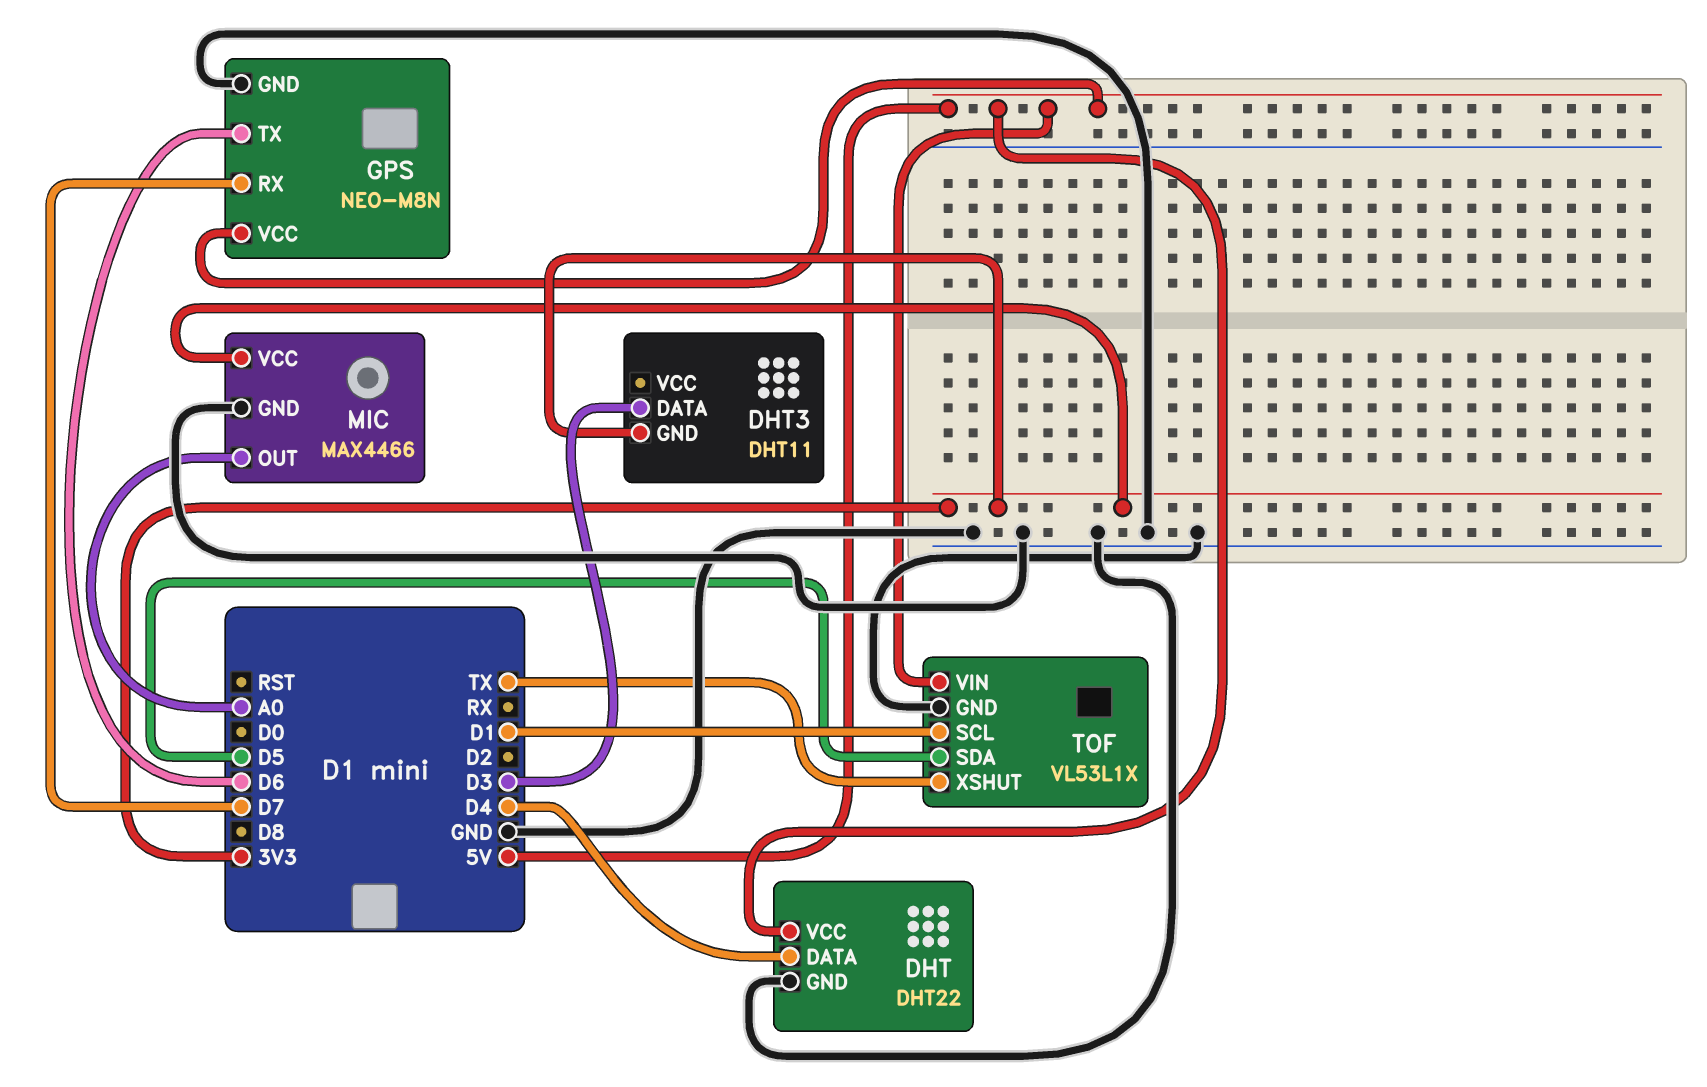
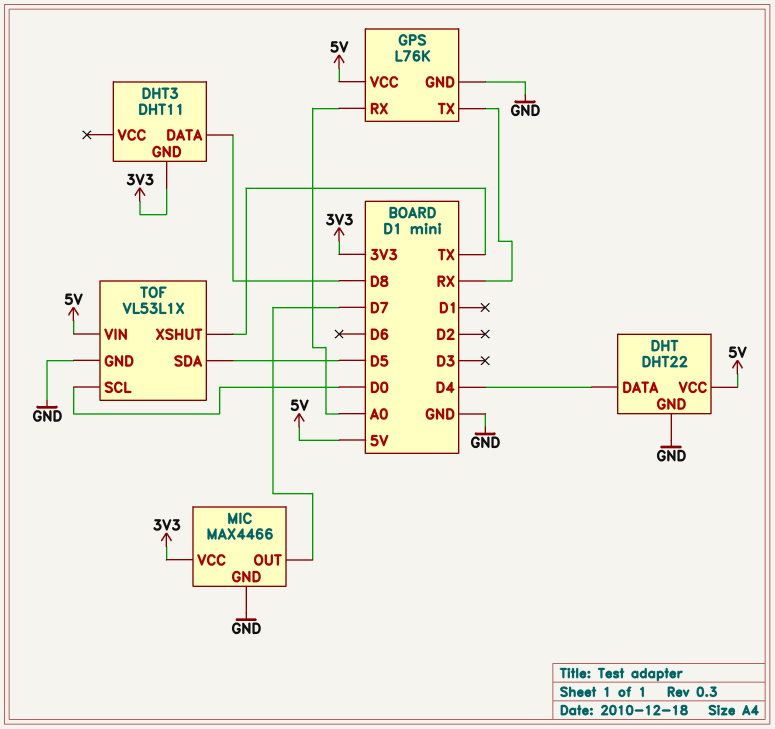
DHT3 pin DATA: D3 -> D8
GPS: NEO-M8N -> L76K
GPS pin RX: D7 -> A0
GPS pin TX: D6 -> RX
MIC pin OUT: A0 -> D7
TOF pin SCL: D1 -> D0

